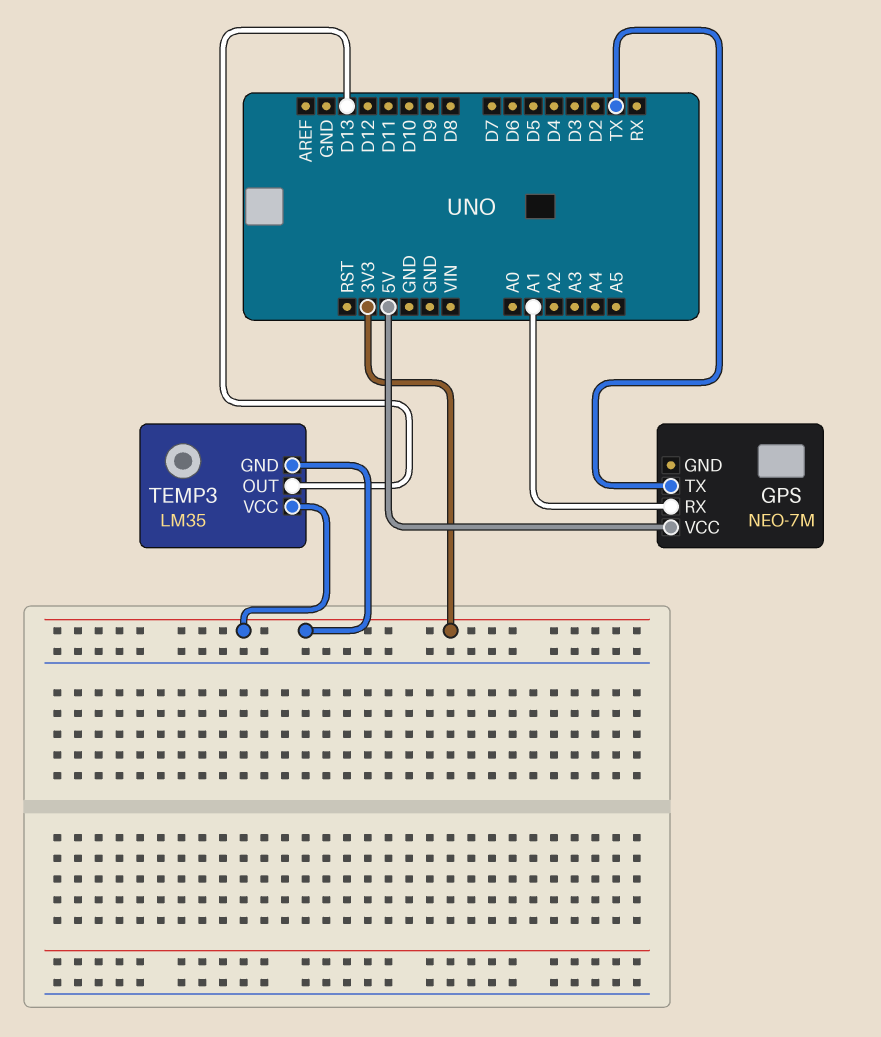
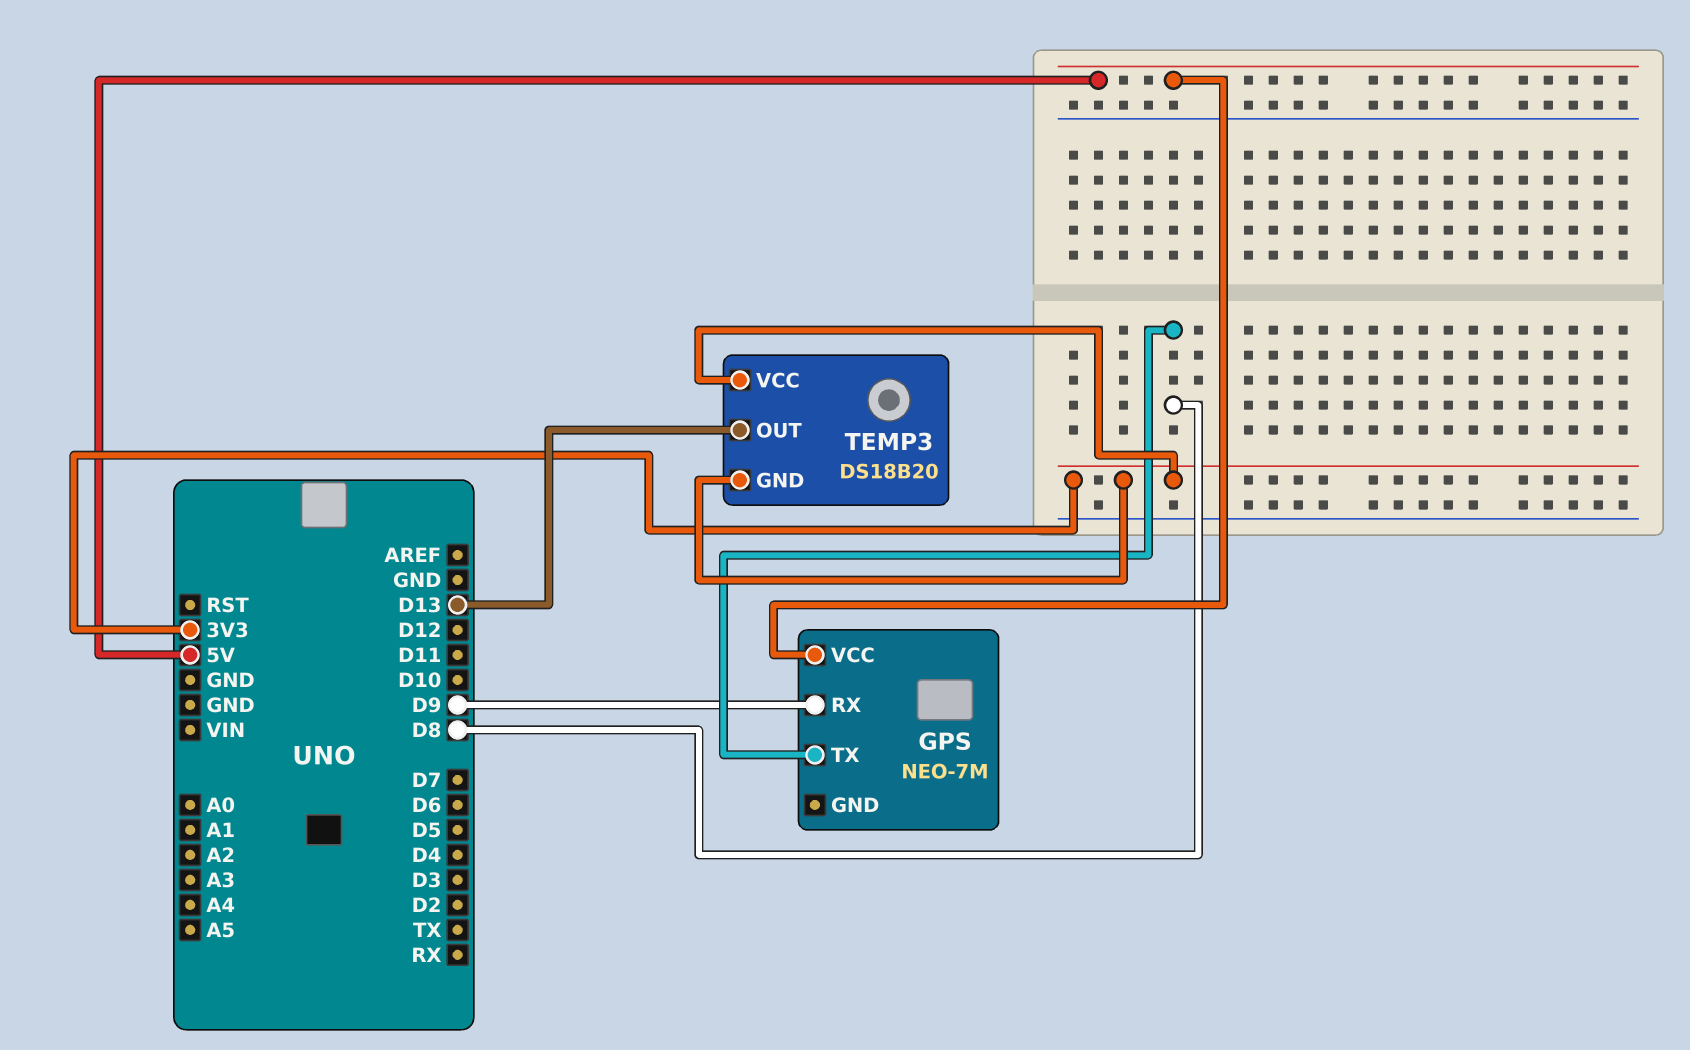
GPS pin RX: A1 -> D9
GPS pin TX: TX -> D8
TEMP3: LM35 -> DS18B20

